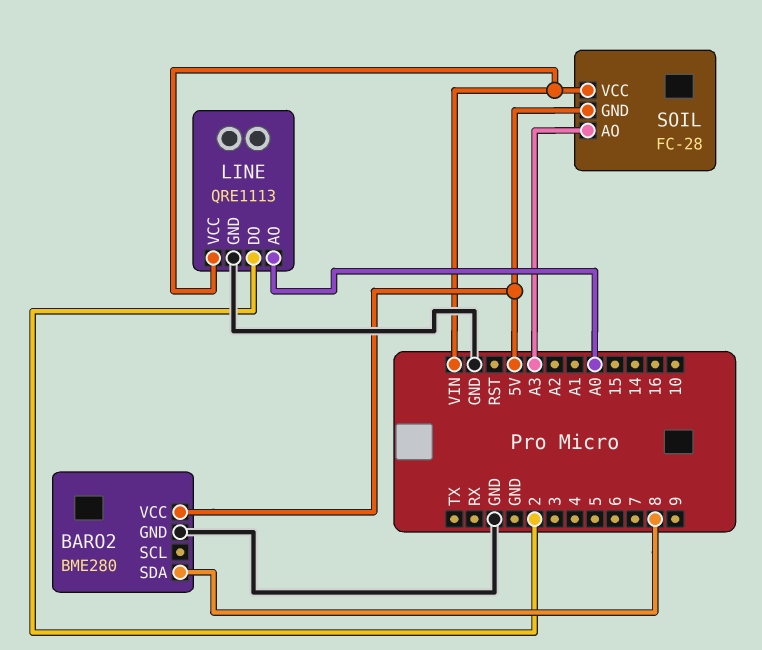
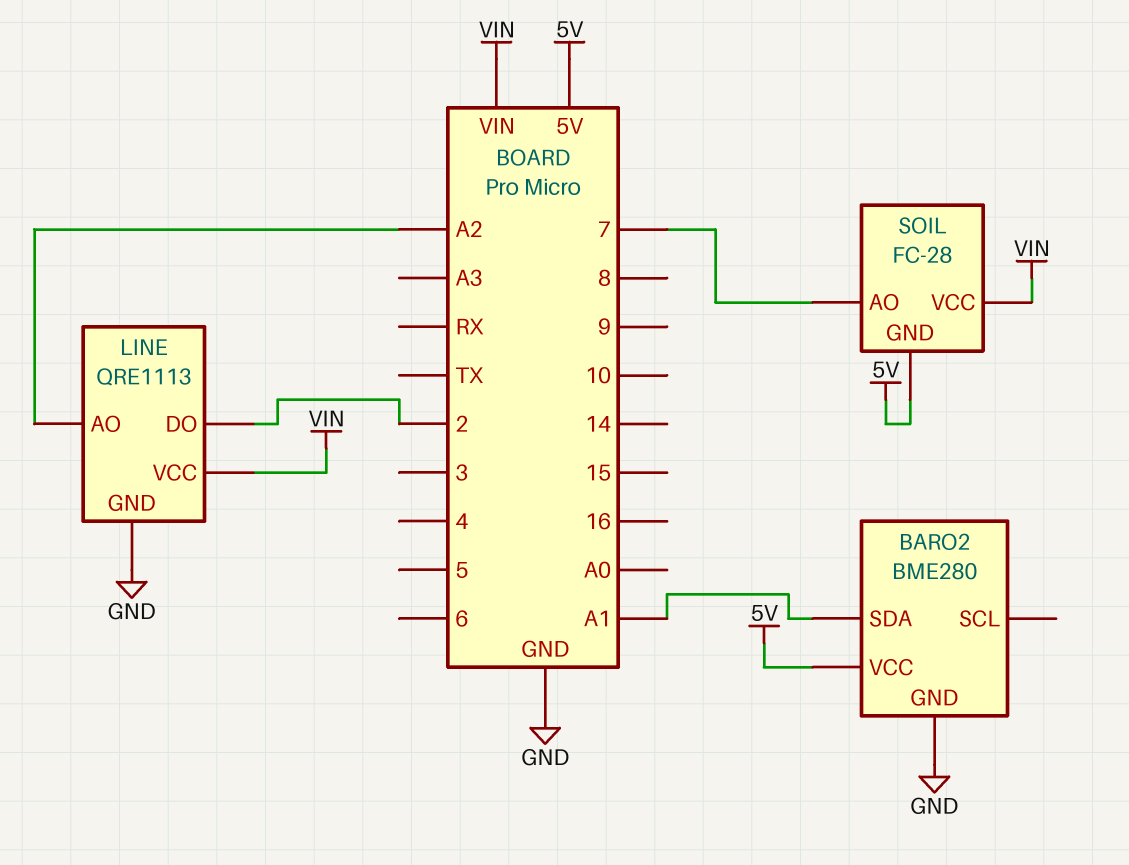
BARO2 pin SDA: 8 -> A1
LINE pin AO: A0 -> A2
SOIL pin AO: A3 -> 7

